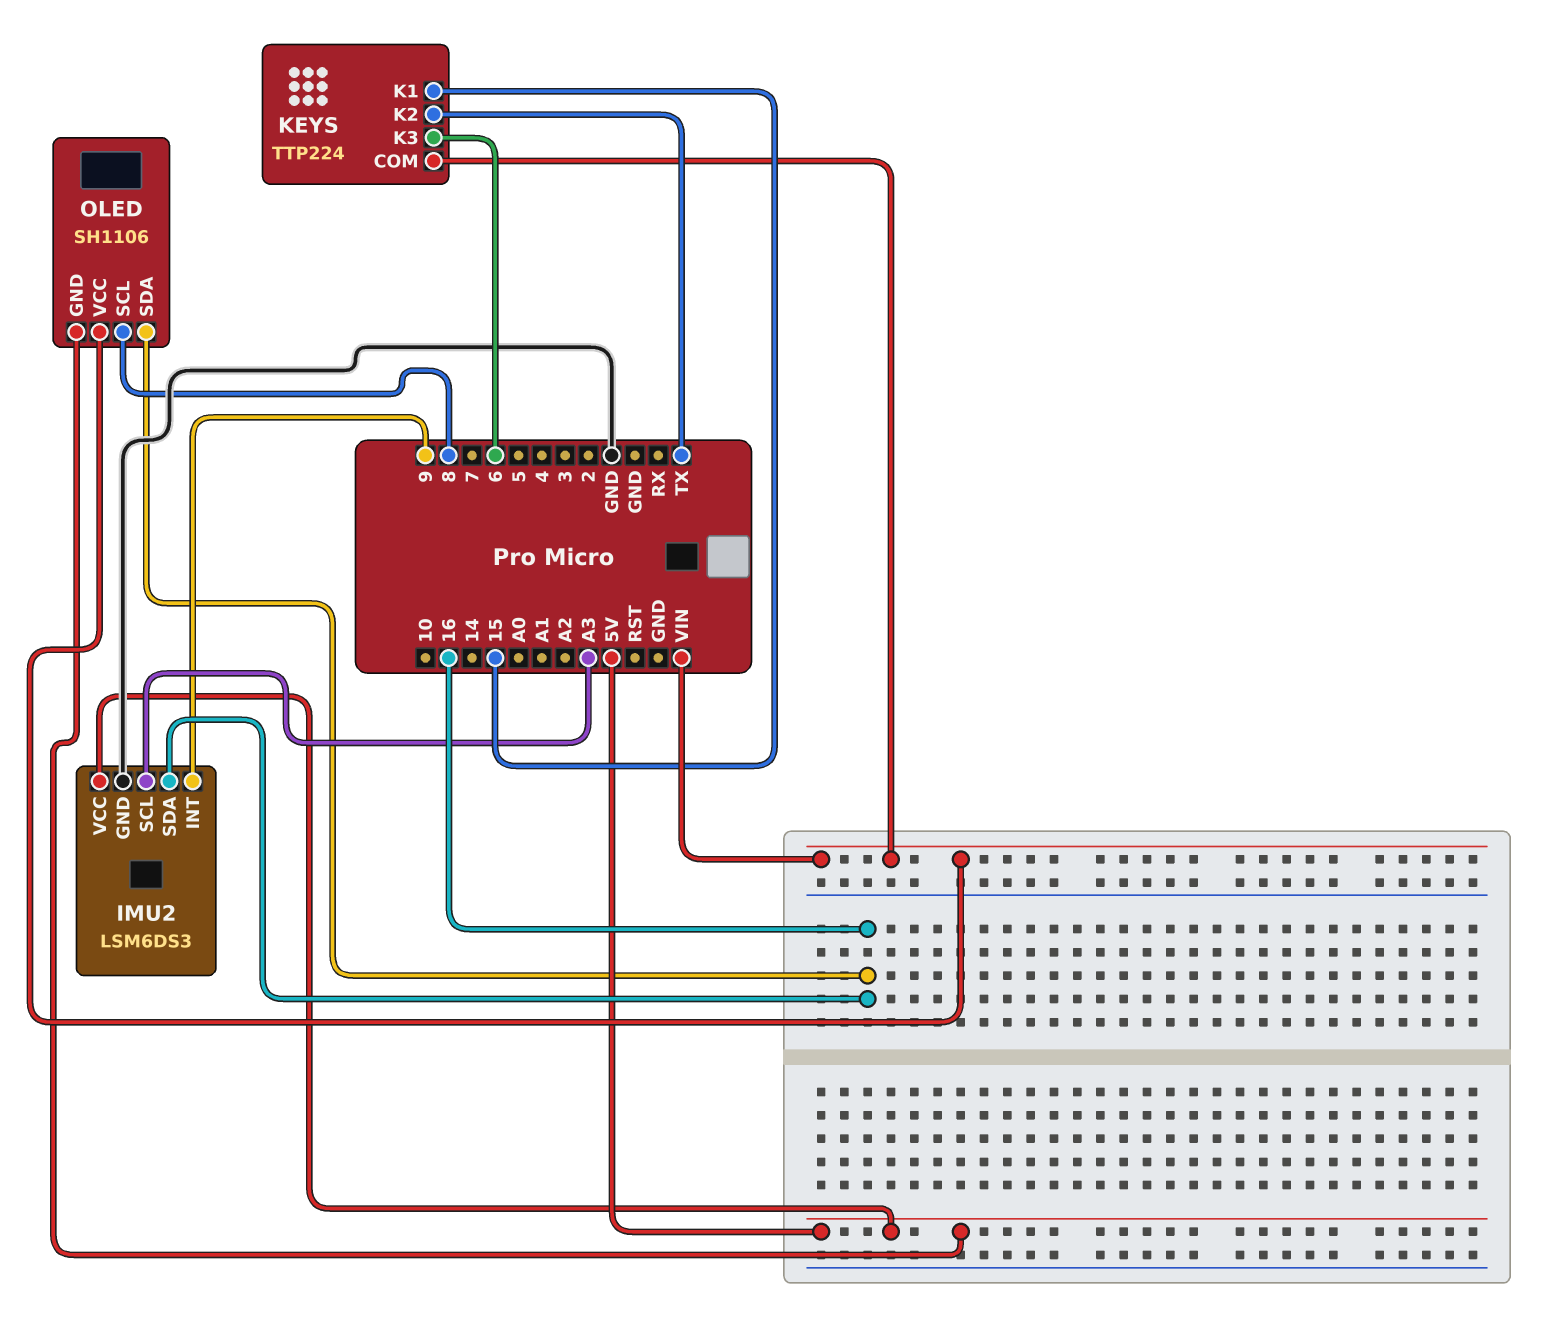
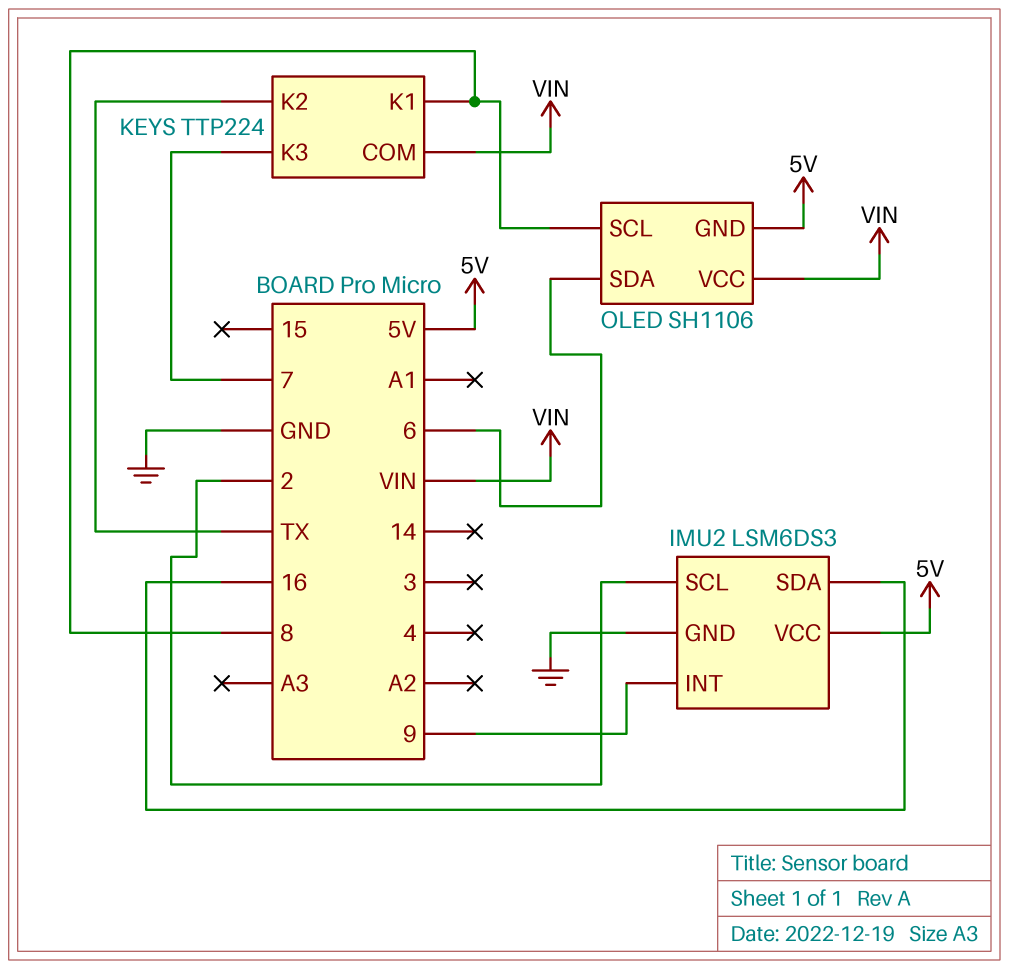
IMU2 pin SCL: A3 -> 2
KEYS pin K1: 15 -> 8
KEYS pin K3: 6 -> 7
OLED pin SDA: 16 -> 6

